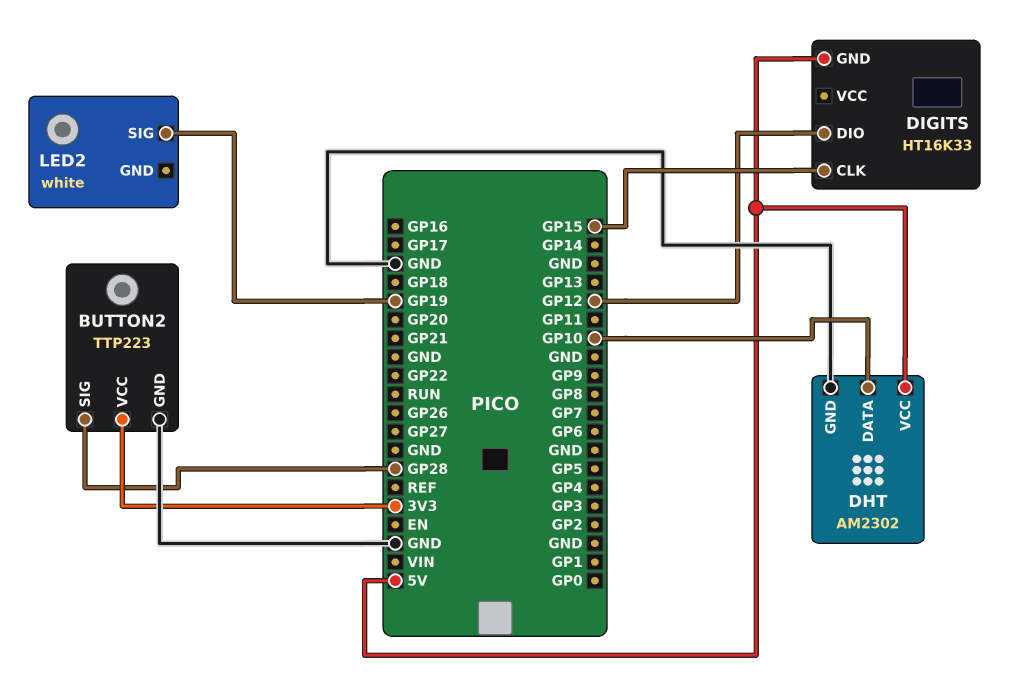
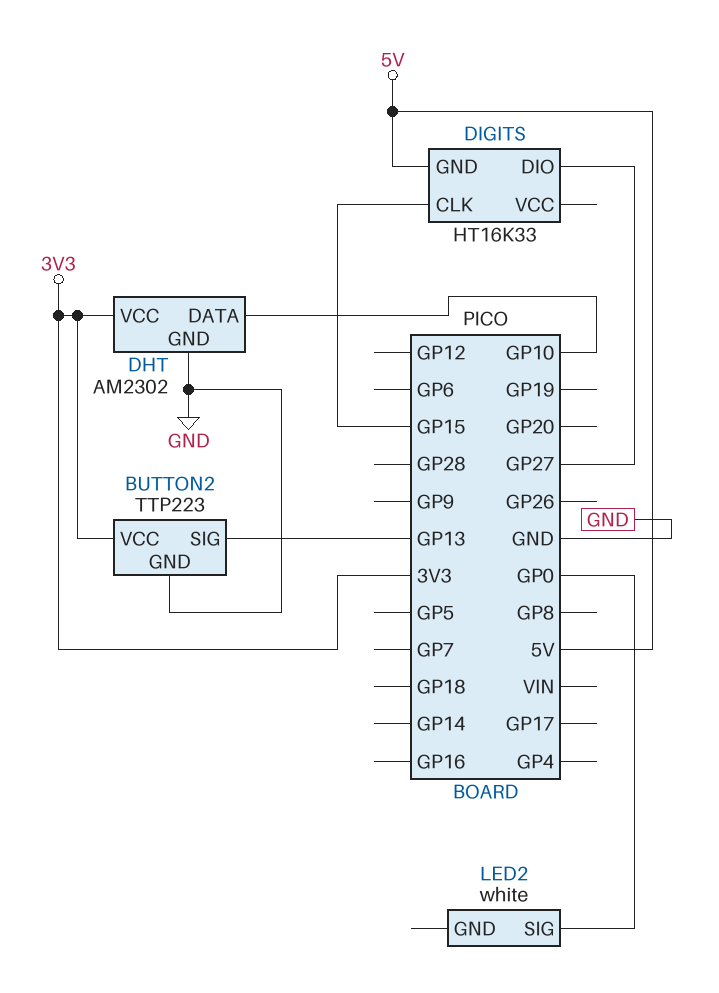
BUTTON2 pin SIG: GP28 -> GP13
DHT pin VCC: 5V -> 3V3
DIGITS pin DIO: GP12 -> GP27
LED2 pin SIG: GP19 -> GP0

